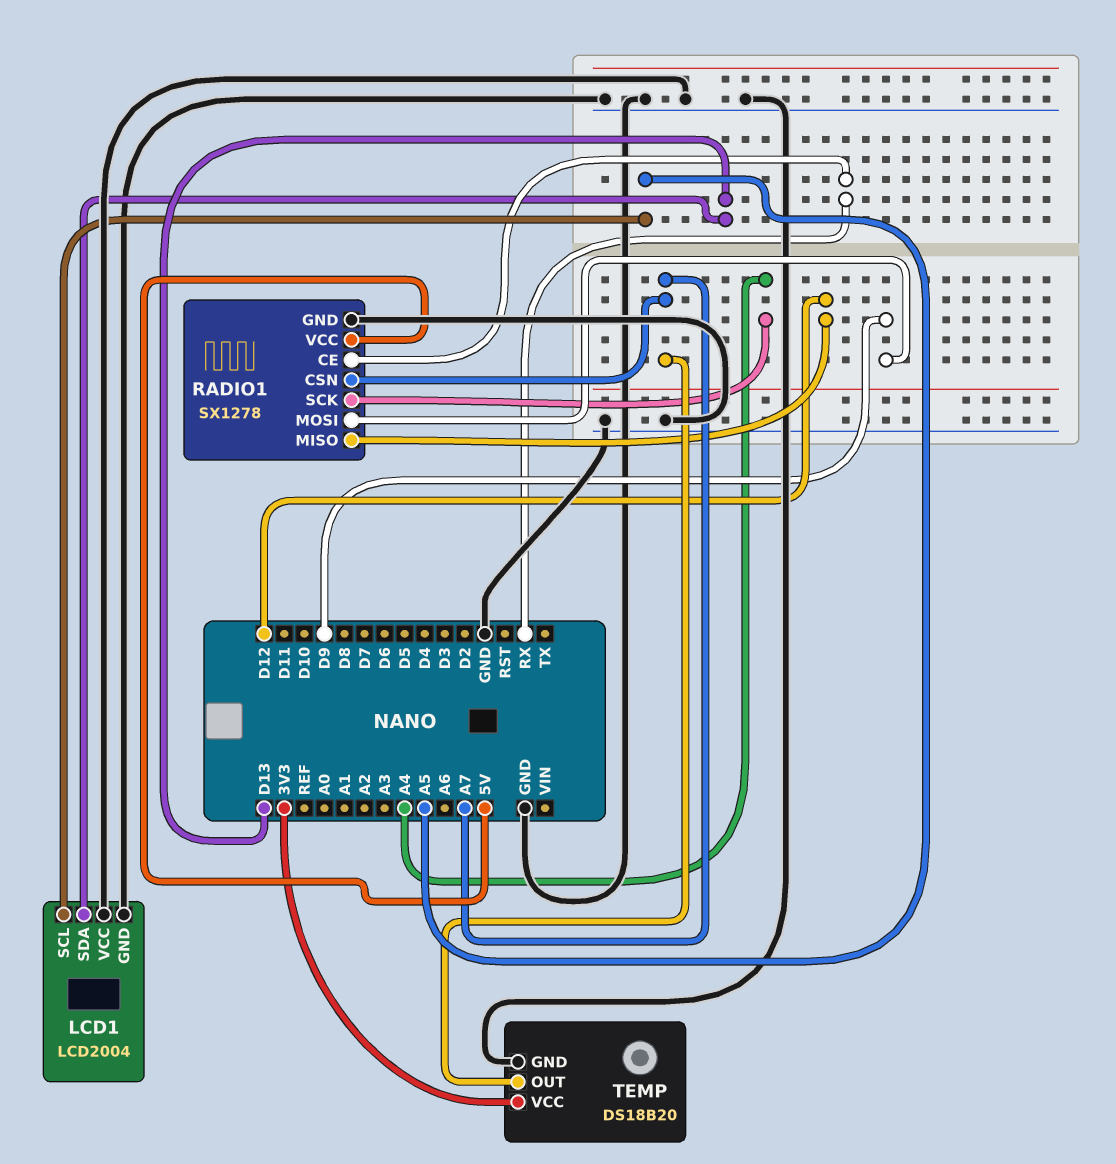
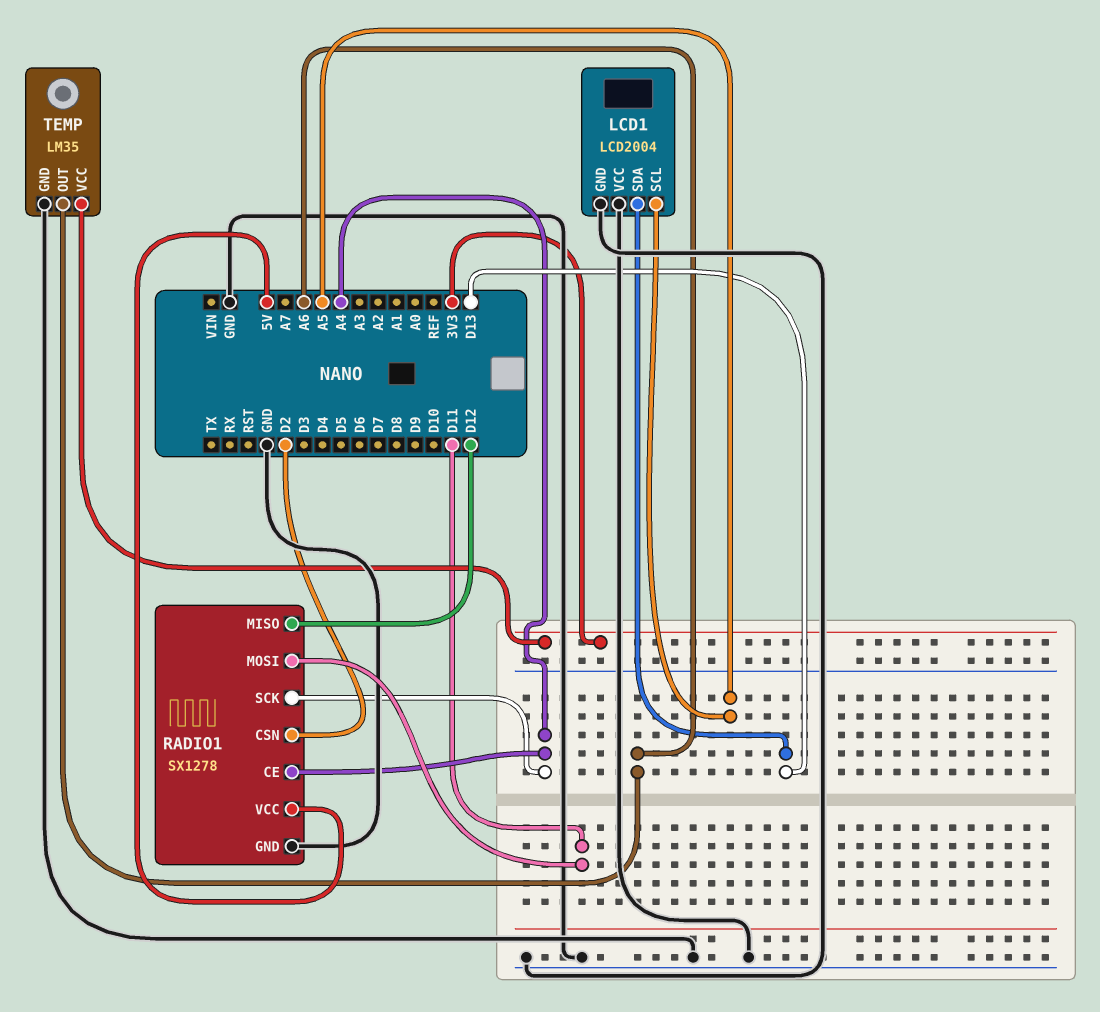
RADIO1 pin CE: RX -> A4
RADIO1 pin CSN: A7 -> D2
RADIO1 pin MOSI: D9 -> D11
TEMP: DS18B20 -> LM35
TEMP pin OUT: A7 -> A6

